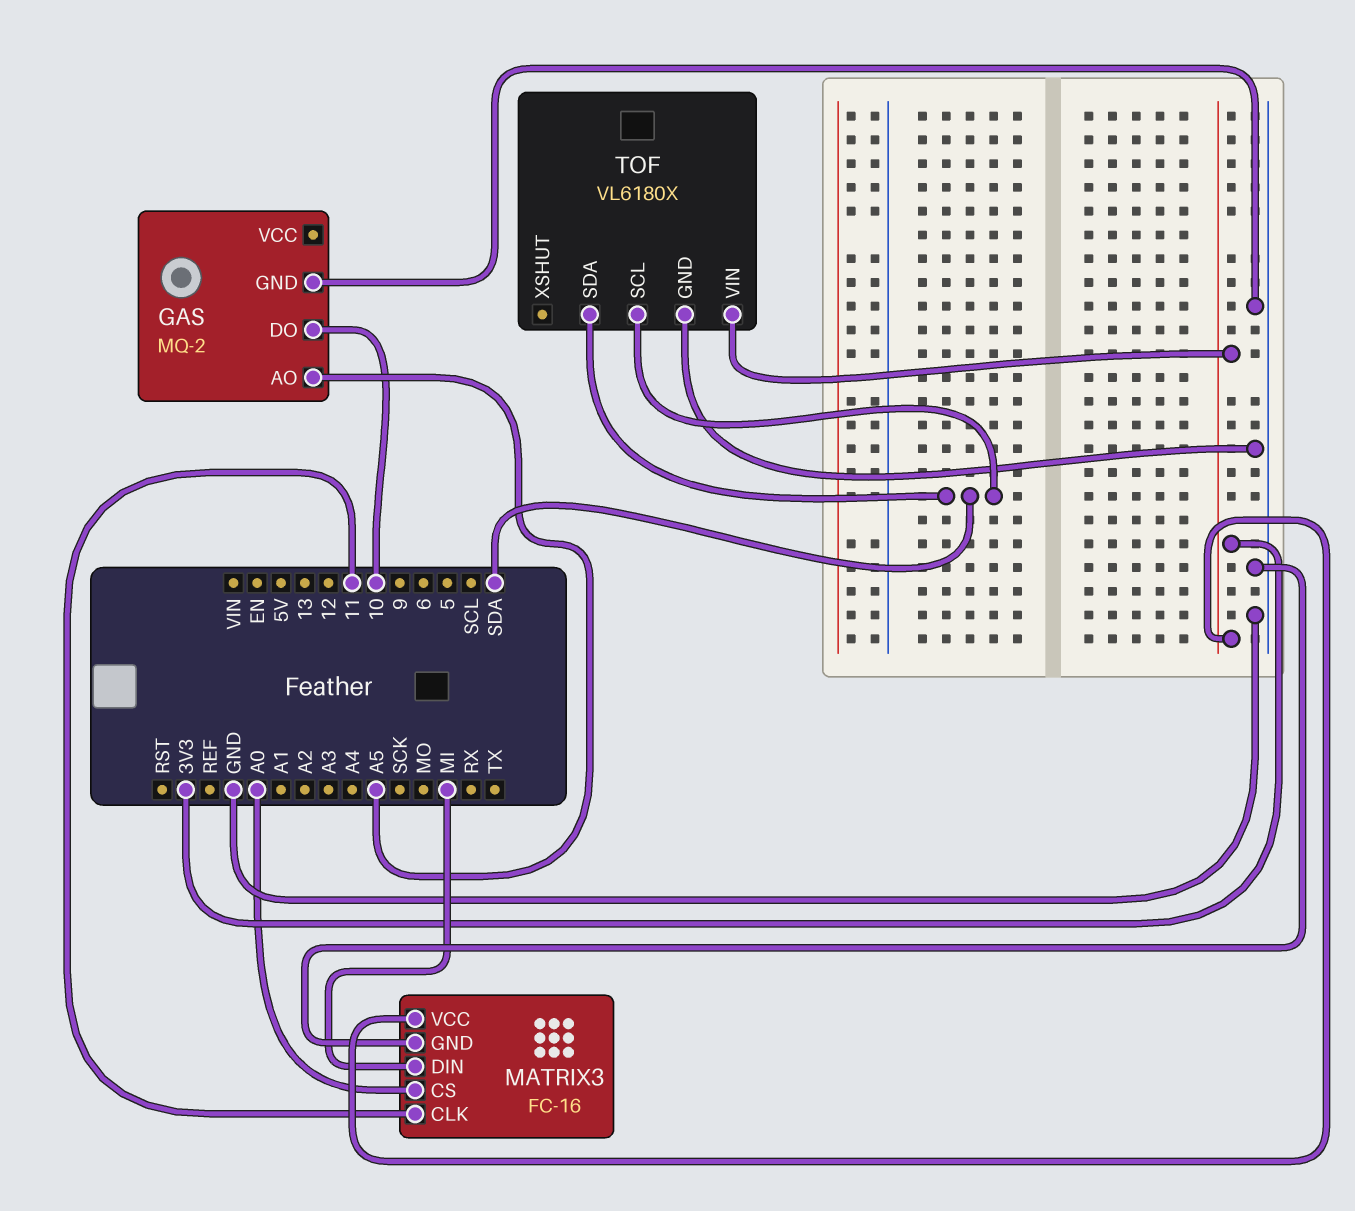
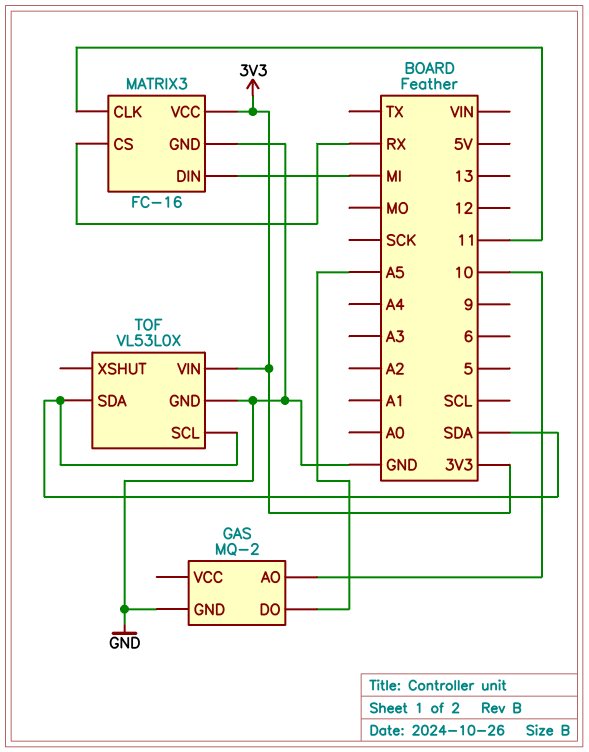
GAS pin AO: A5 -> 10
GAS pin DO: 10 -> A5
MATRIX3 pin CS: A0 -> RX
TOF: VL6180X -> VL53L0X

